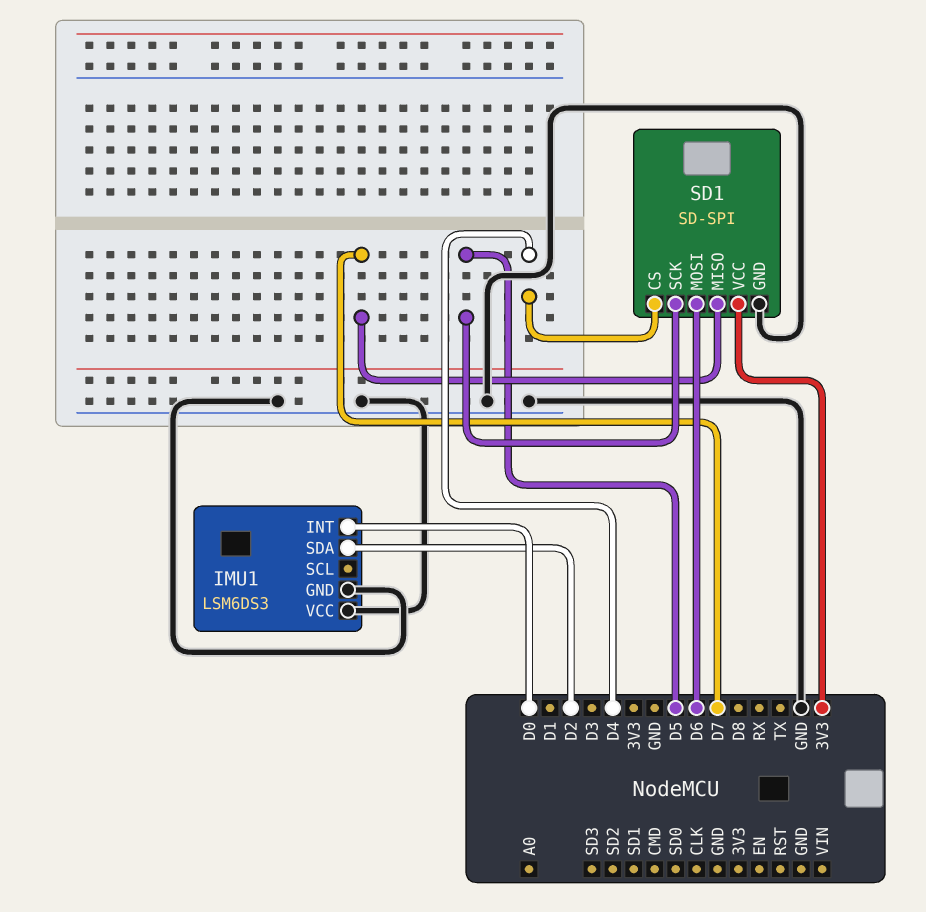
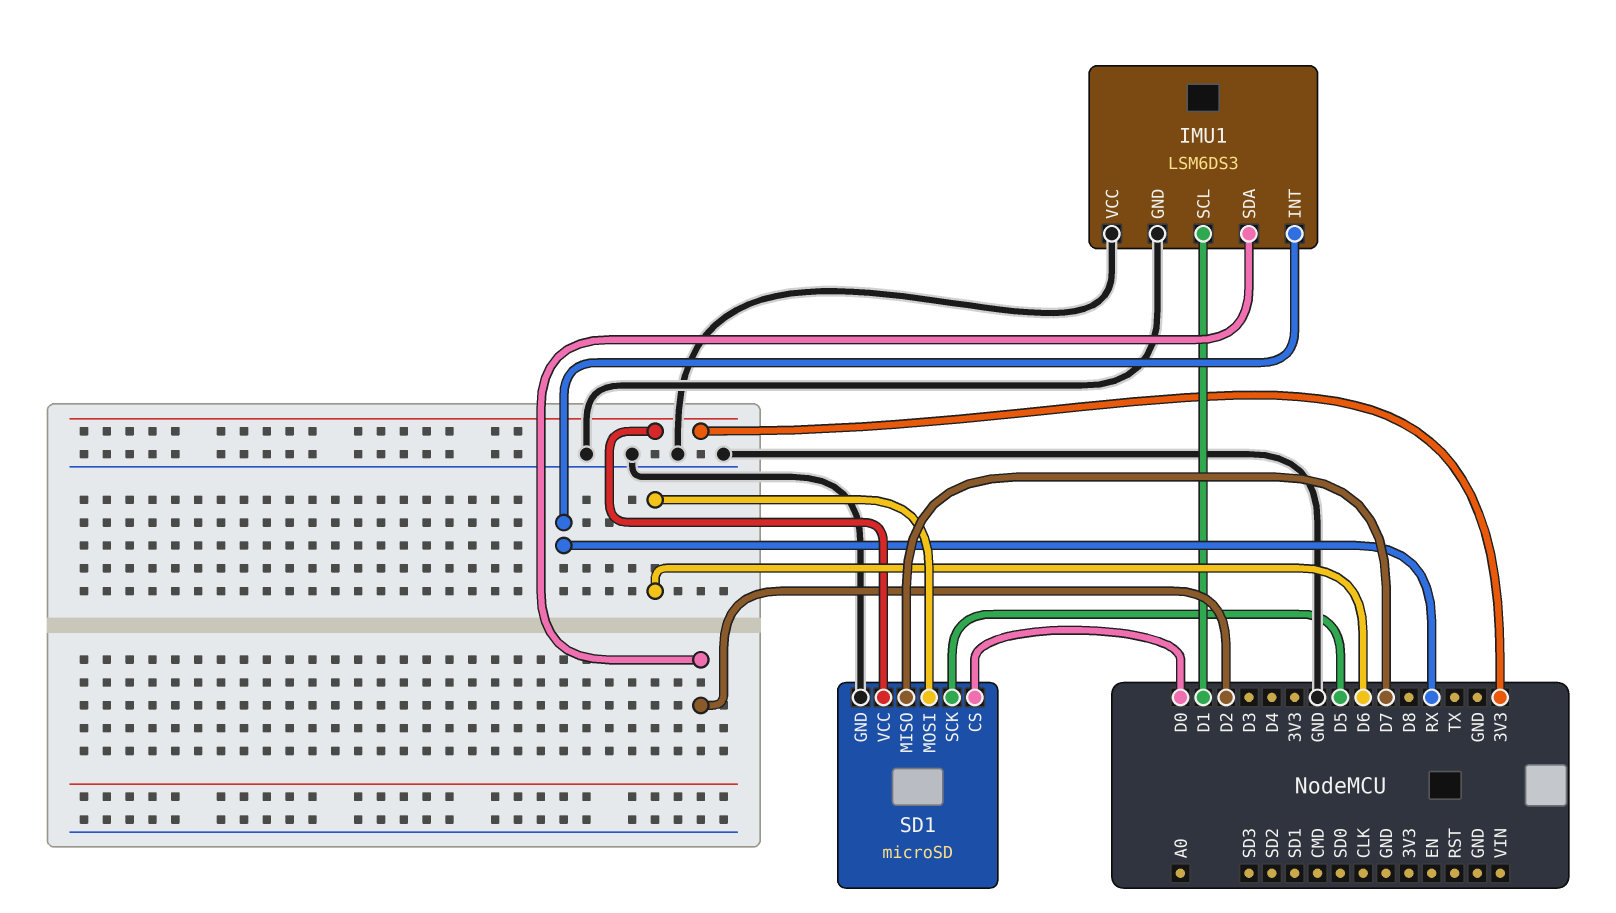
IMU1 pin INT: D0 -> RX
IMU1 pin SCL: none -> D1
SD1: SD-SPI -> microSD
SD1 pin CS: D4 -> D0

